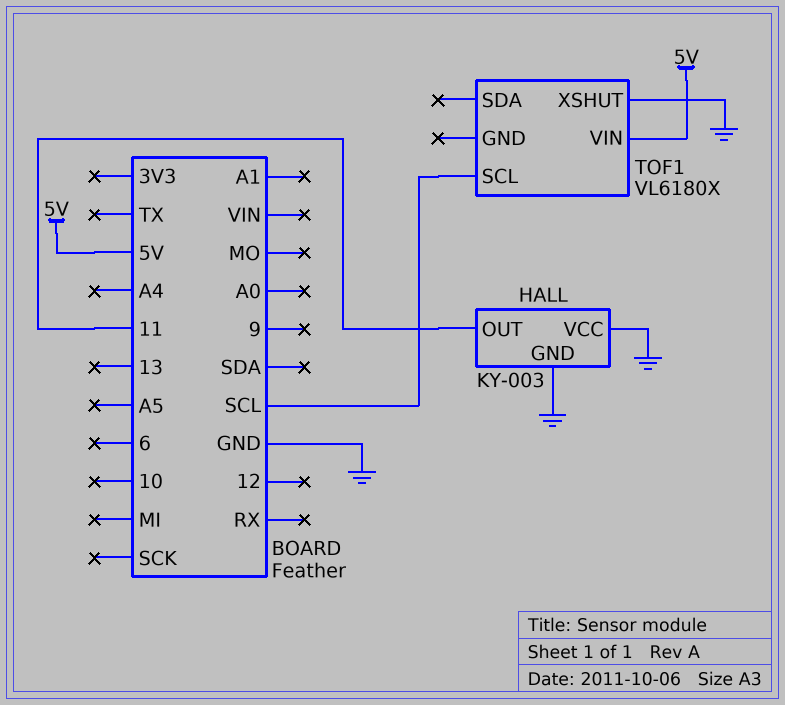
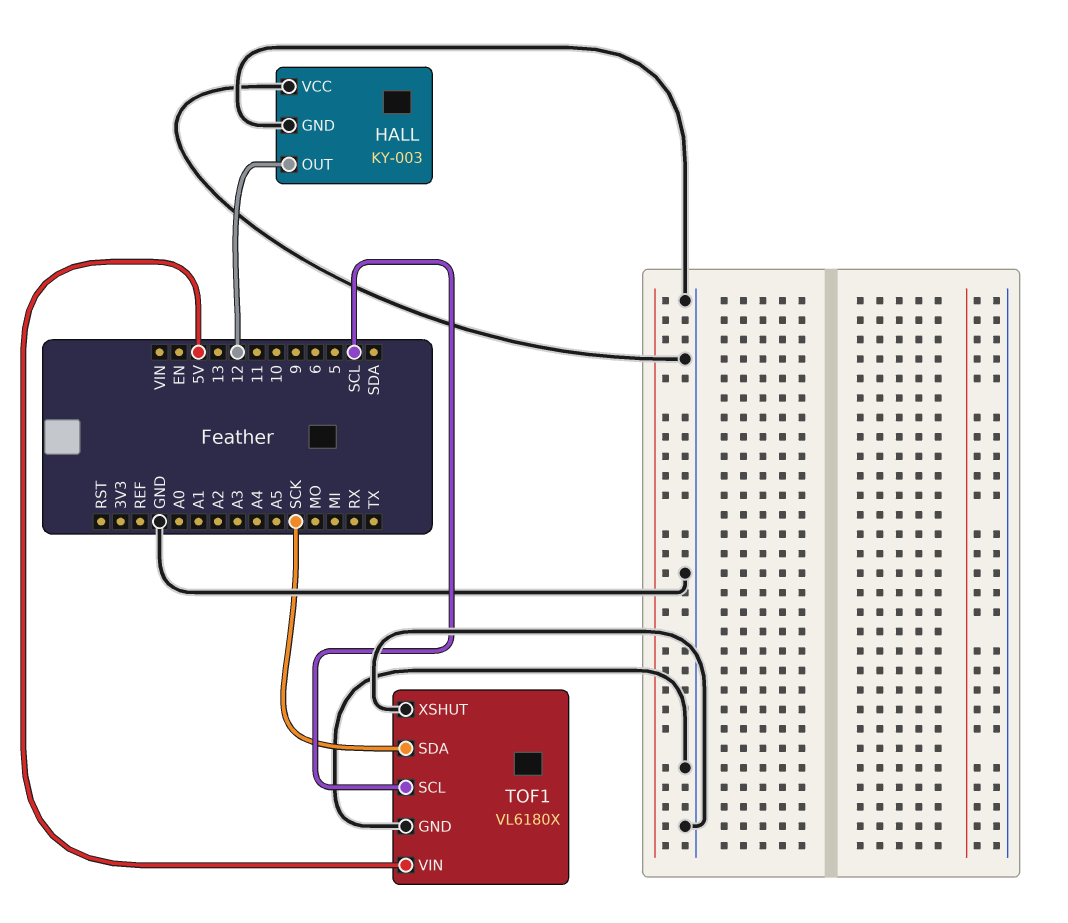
HALL pin OUT: 11 -> 12
TOF1 pin GND: none -> GND
TOF1 pin SDA: none -> SCK

